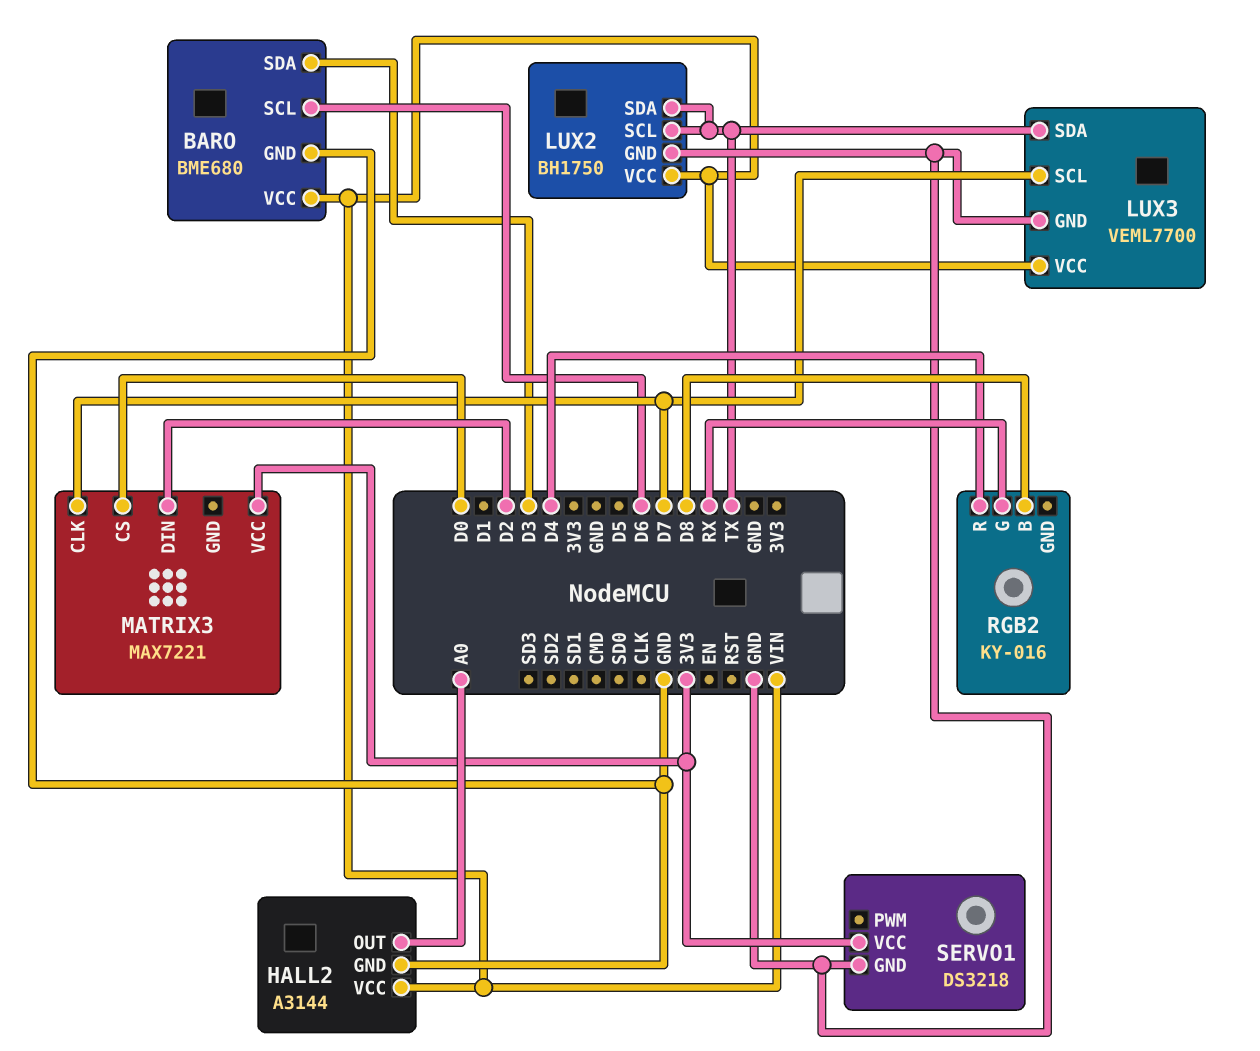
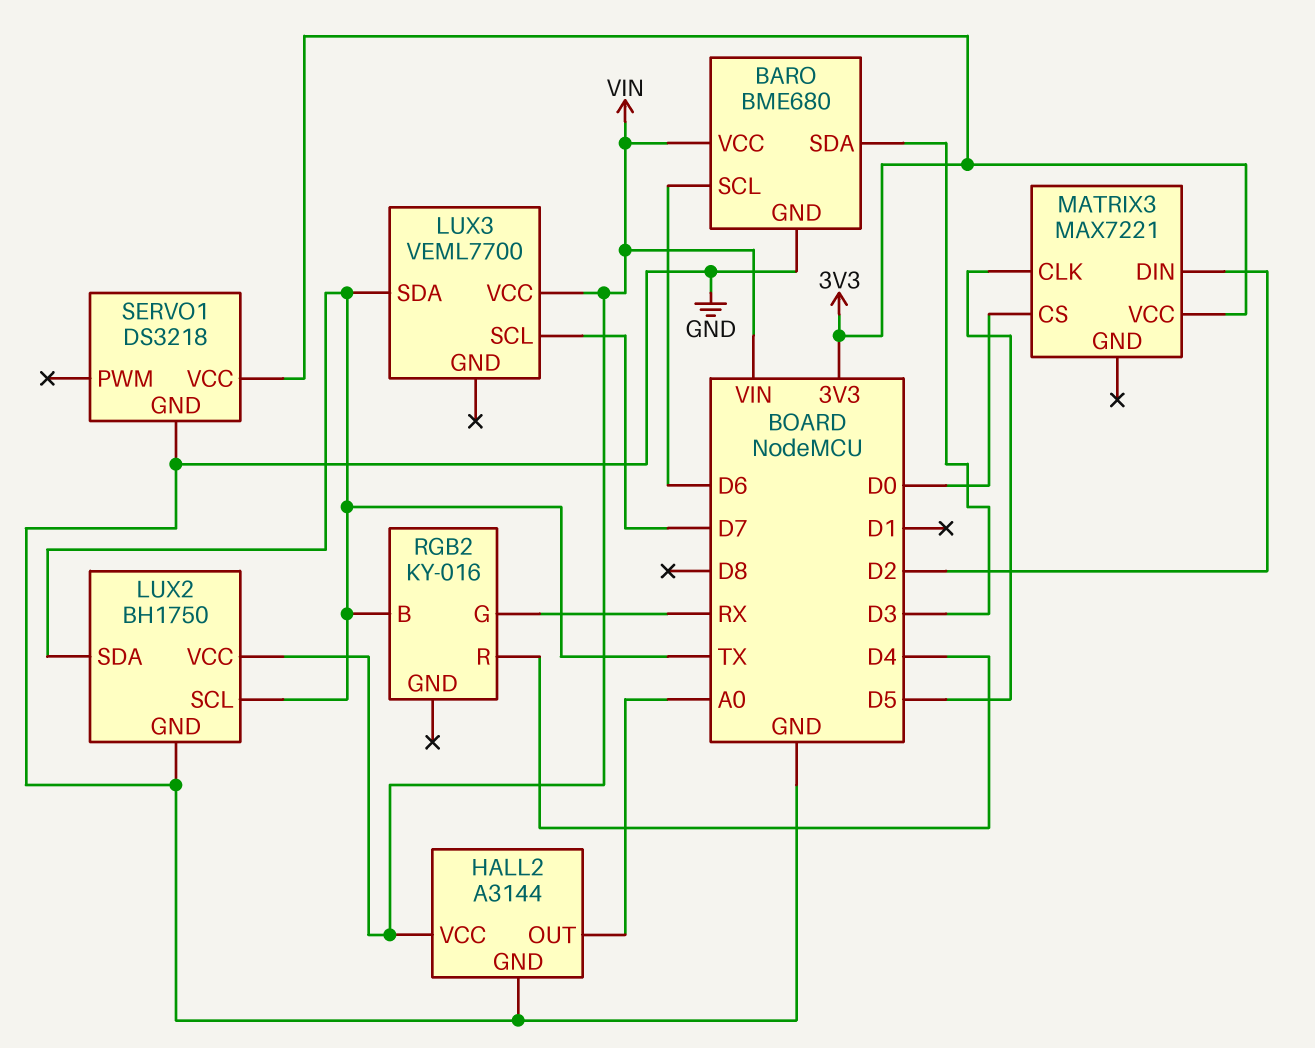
LUX3 pin GND: GND -> none
MATRIX3 pin CLK: D7 -> D5
RGB2 pin B: D8 -> TX

